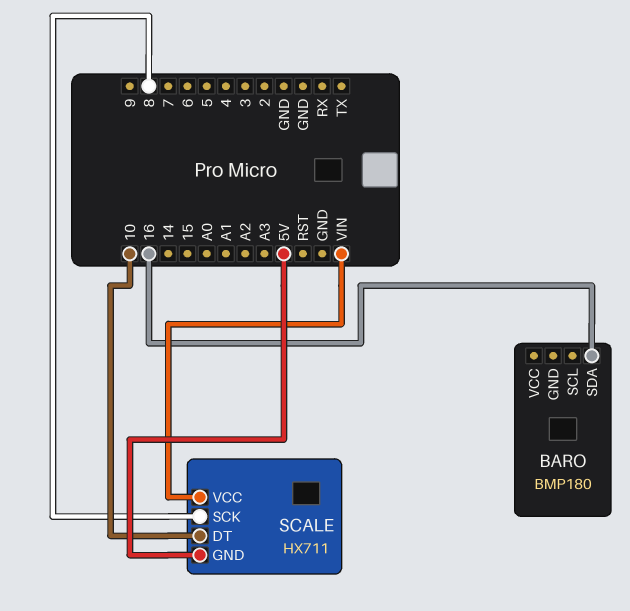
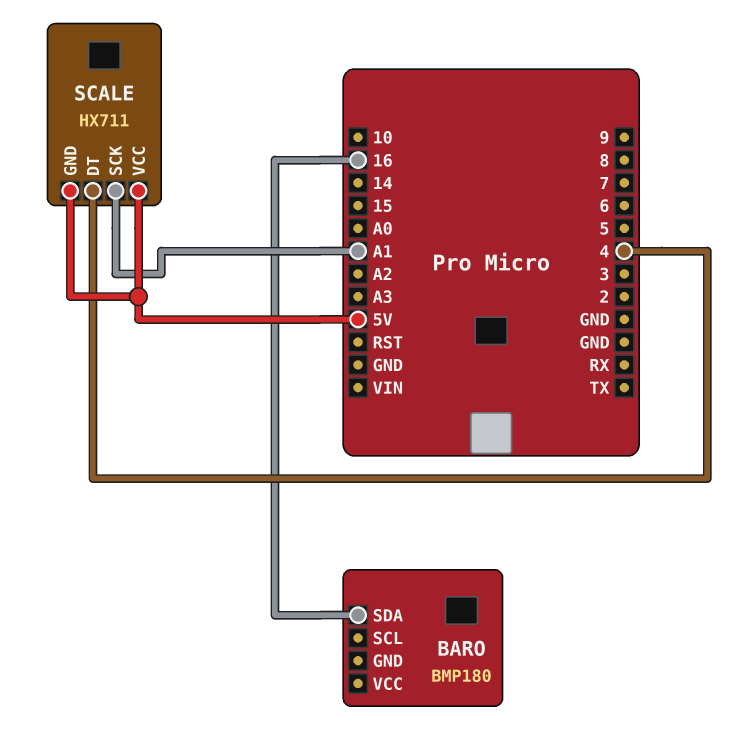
SCALE pin DT: 10 -> 4
SCALE pin SCK: 8 -> A1
SCALE pin VCC: VIN -> 5V

